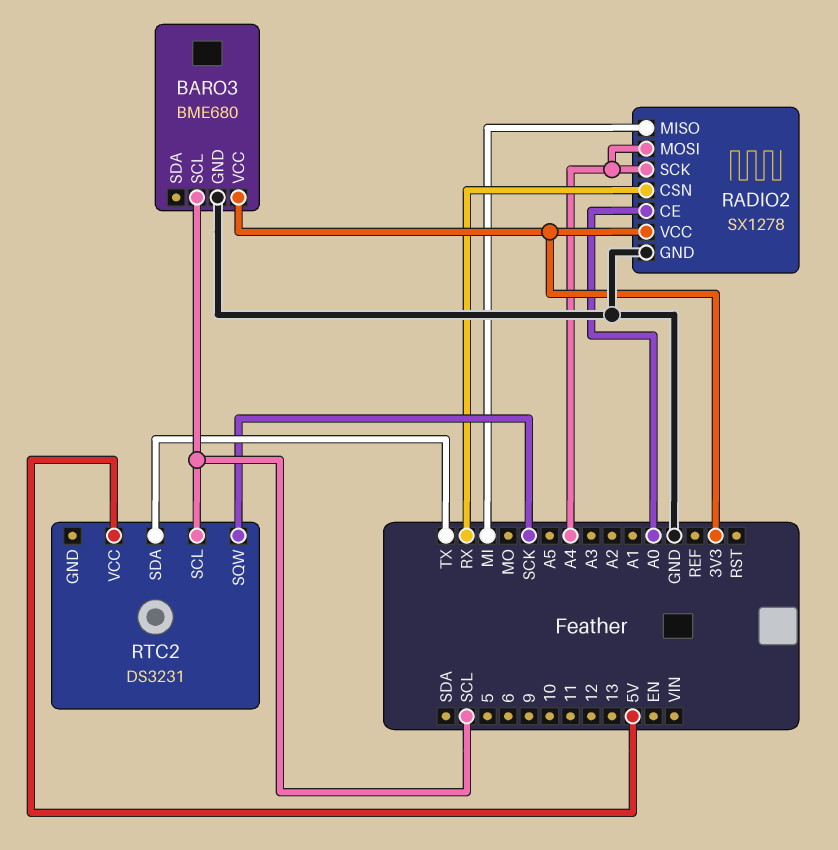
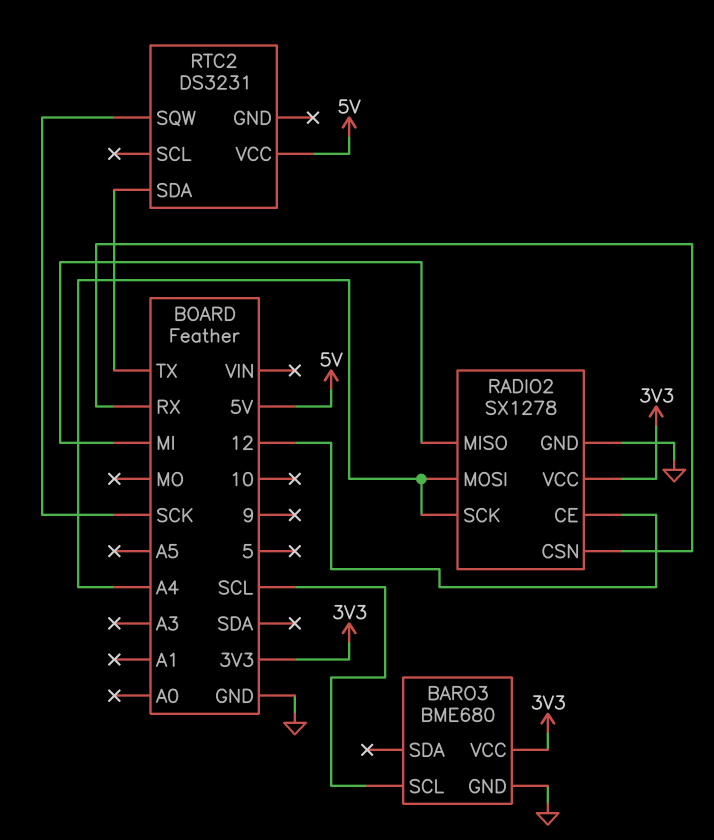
RADIO2 pin CE: A0 -> 12
RTC2 pin SCL: SCL -> none

